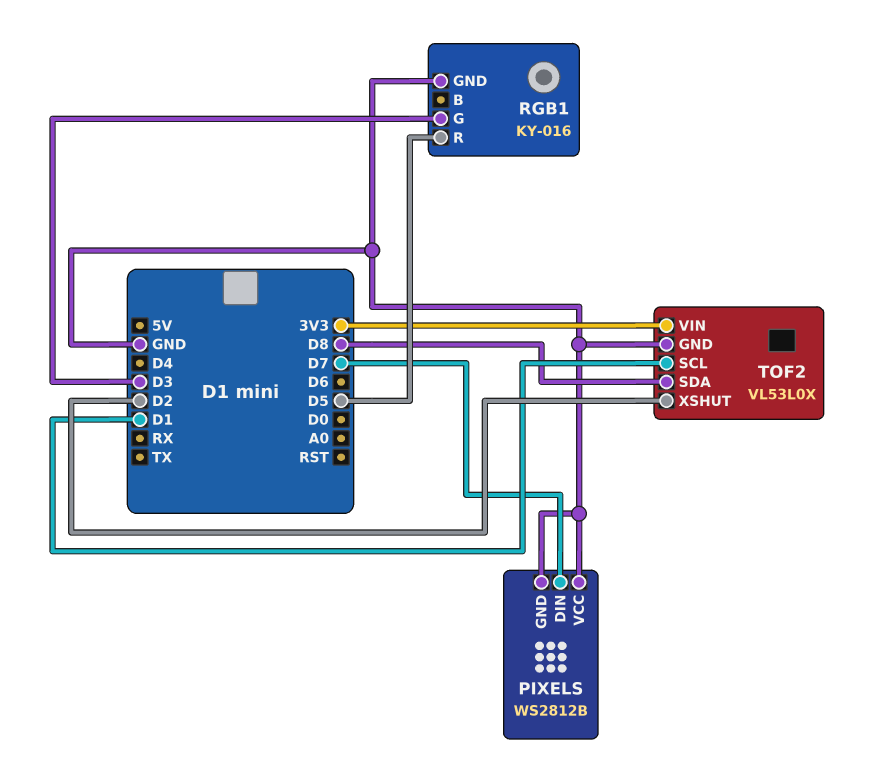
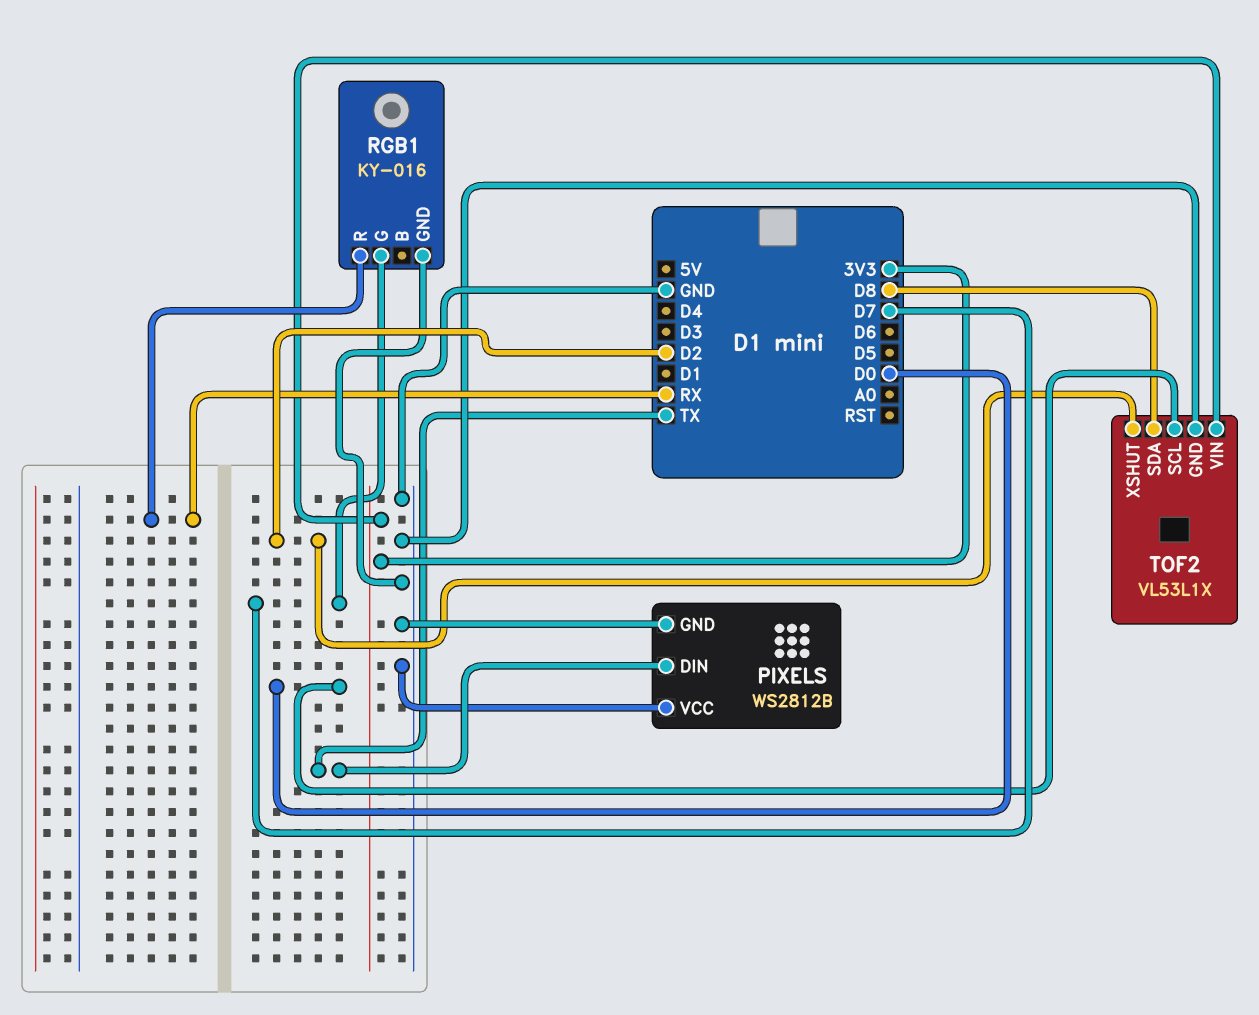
PIXELS pin DIN: D7 -> TX
RGB1 pin G: D3 -> D7
RGB1 pin R: D5 -> RX
TOF2: VL53L0X -> VL53L1X
TOF2 pin SCL: D1 -> D0

